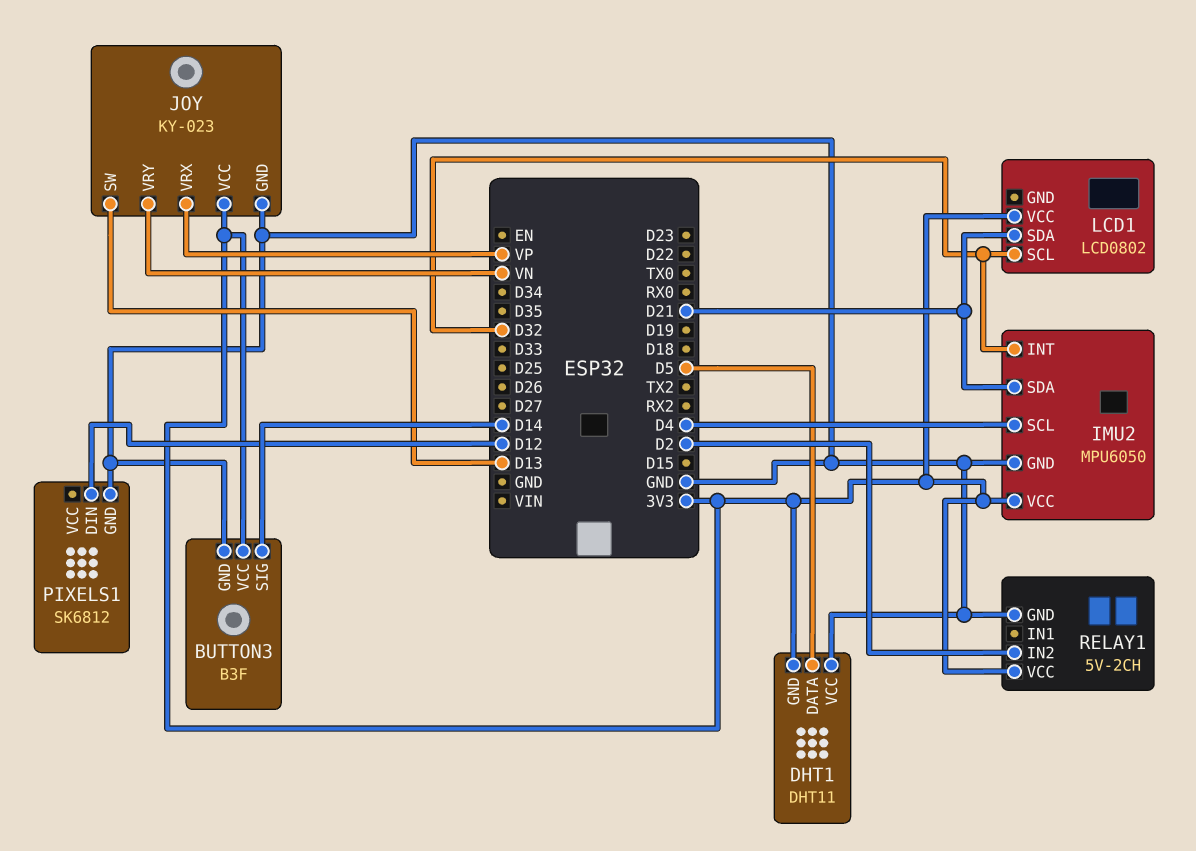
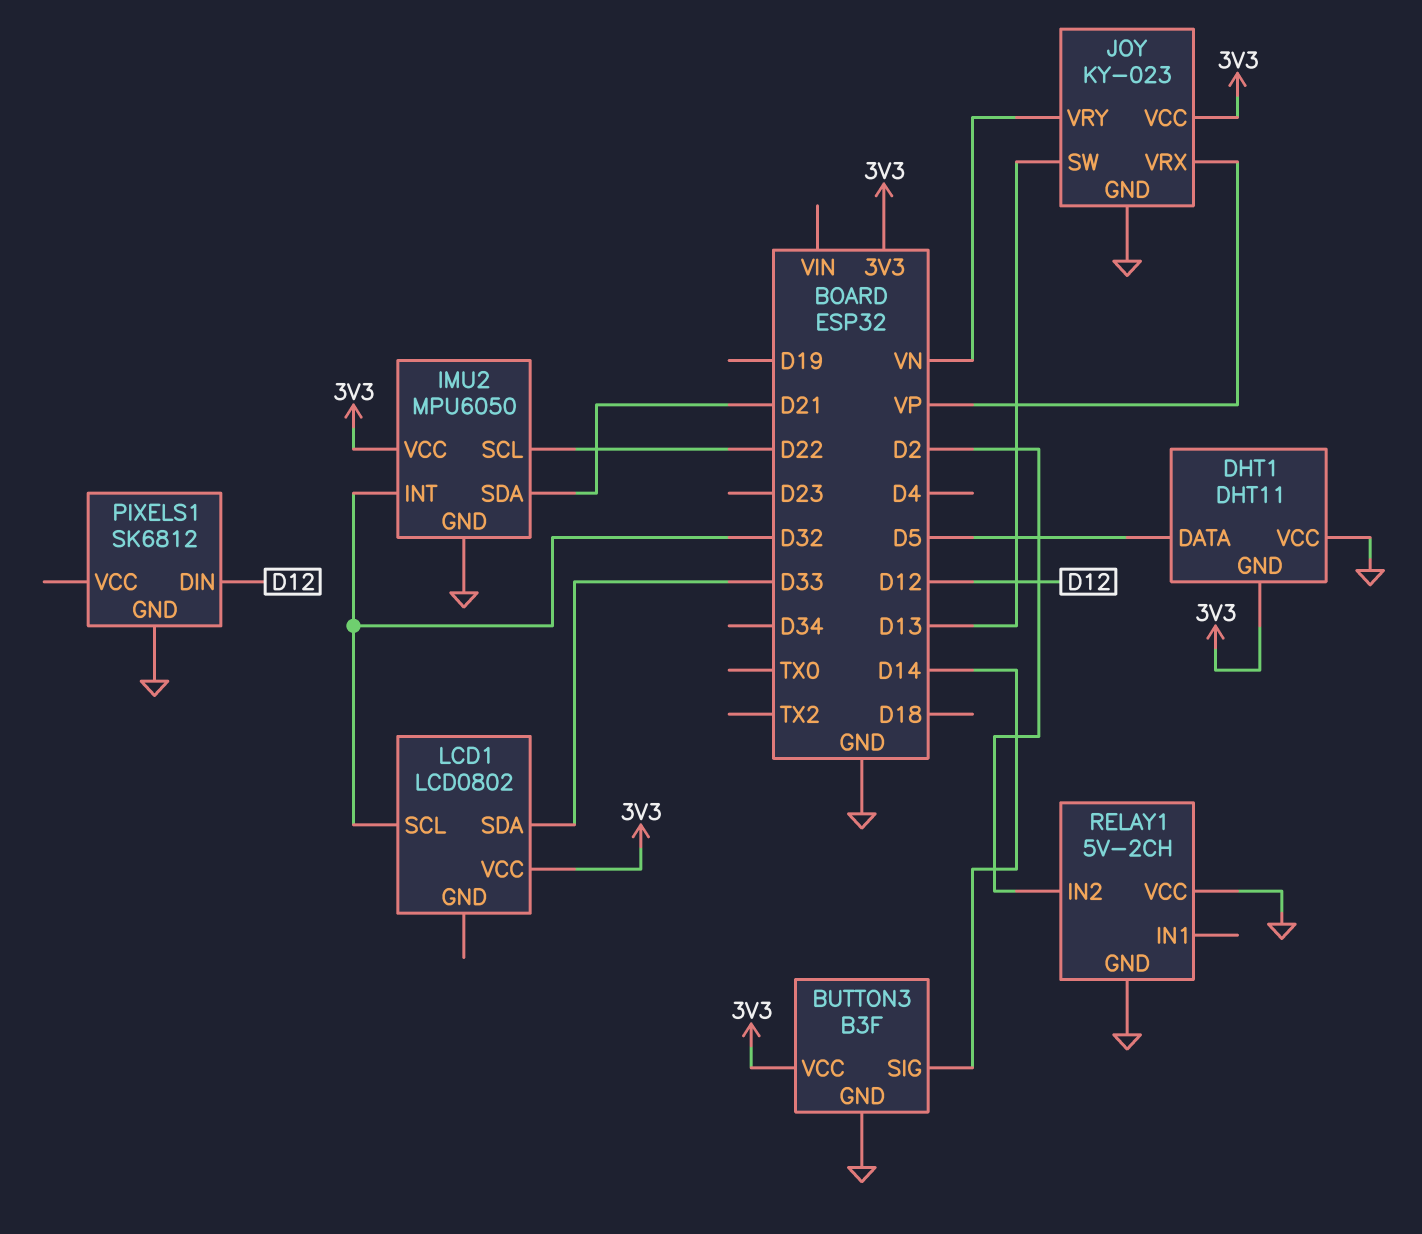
IMU2 pin SCL: D4 -> D22
LCD1 pin SDA: D21 -> D33
RELAY1 pin VCC: 3V3 -> GND

